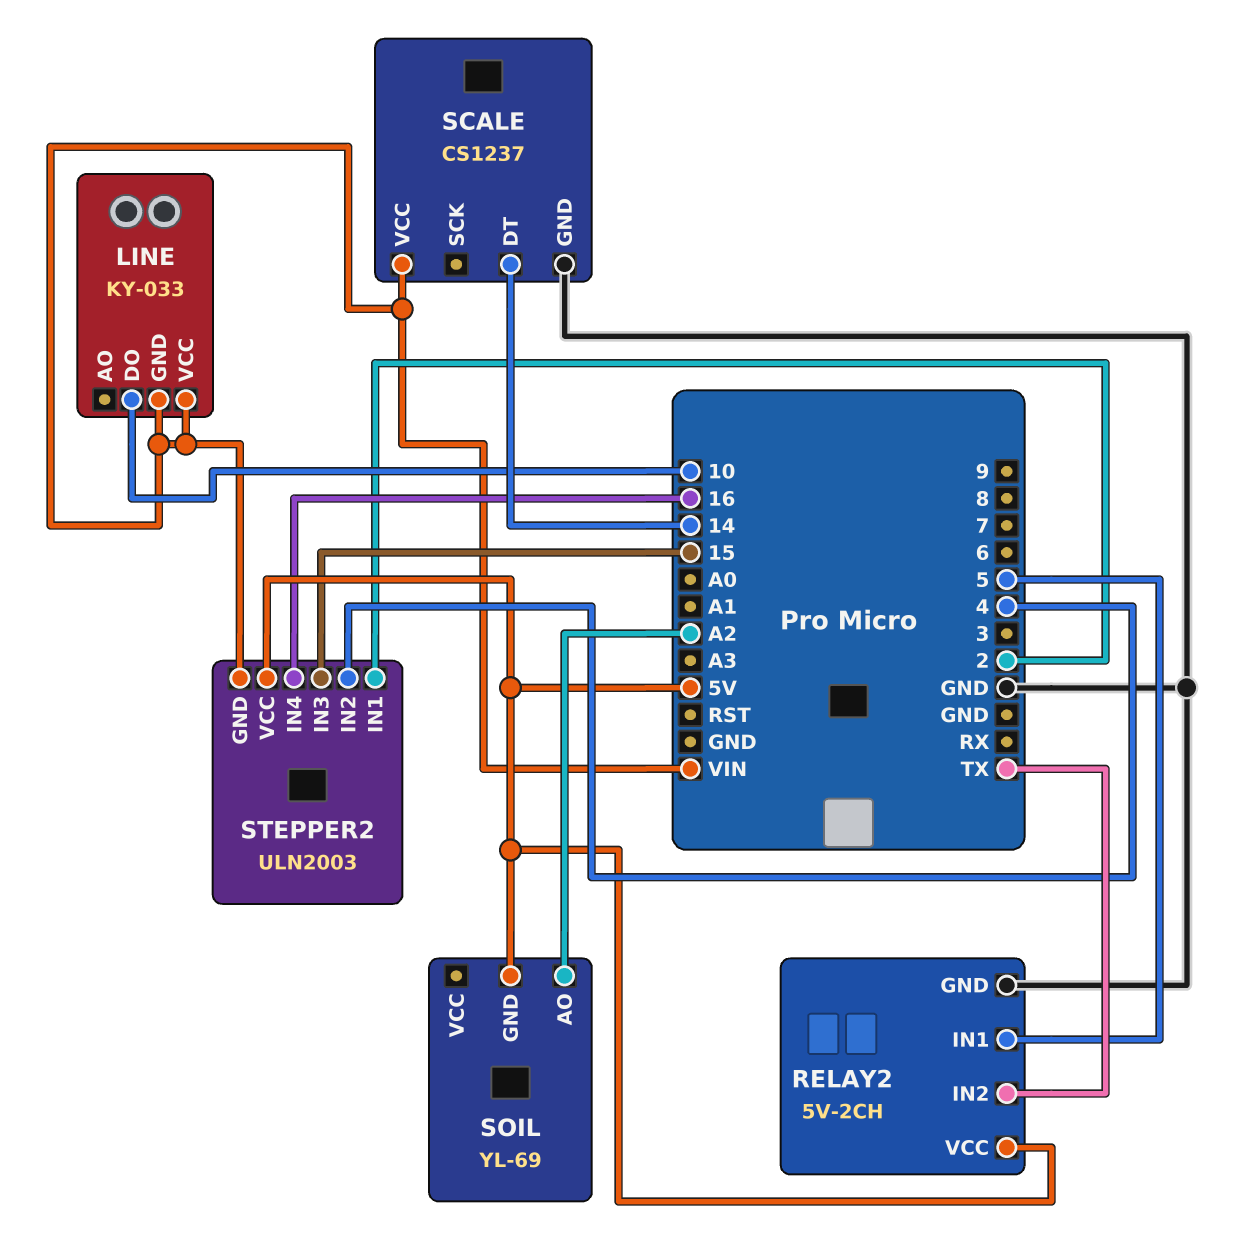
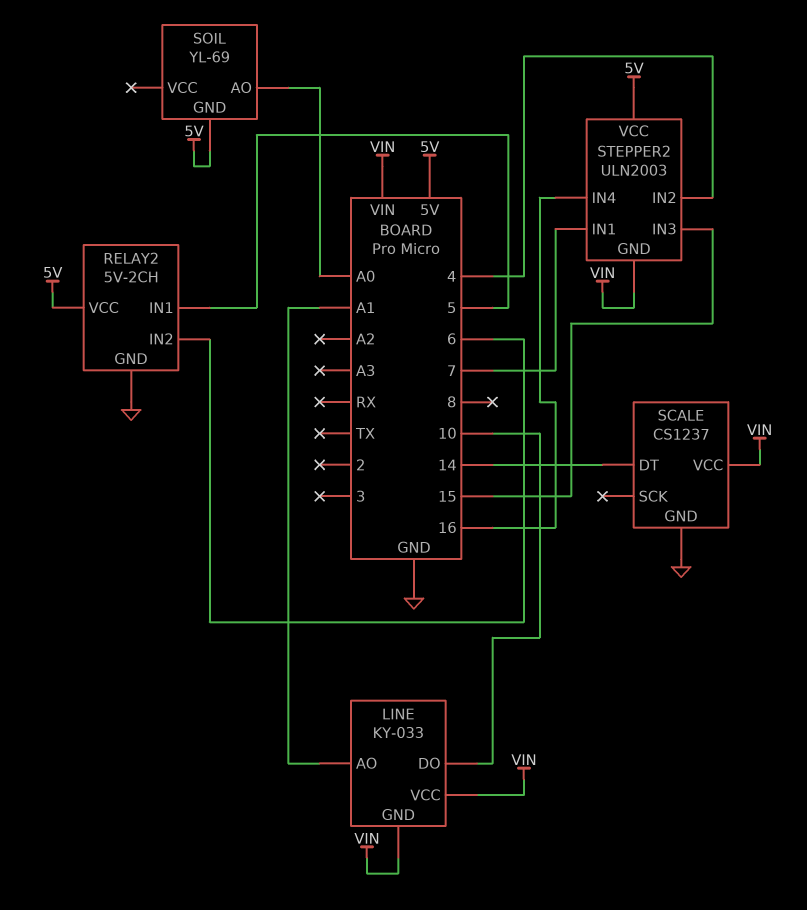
LINE pin AO: none -> A1
RELAY2 pin IN2: TX -> 6
SOIL pin AO: A2 -> A0
STEPPER2 pin IN1: 2 -> 7

